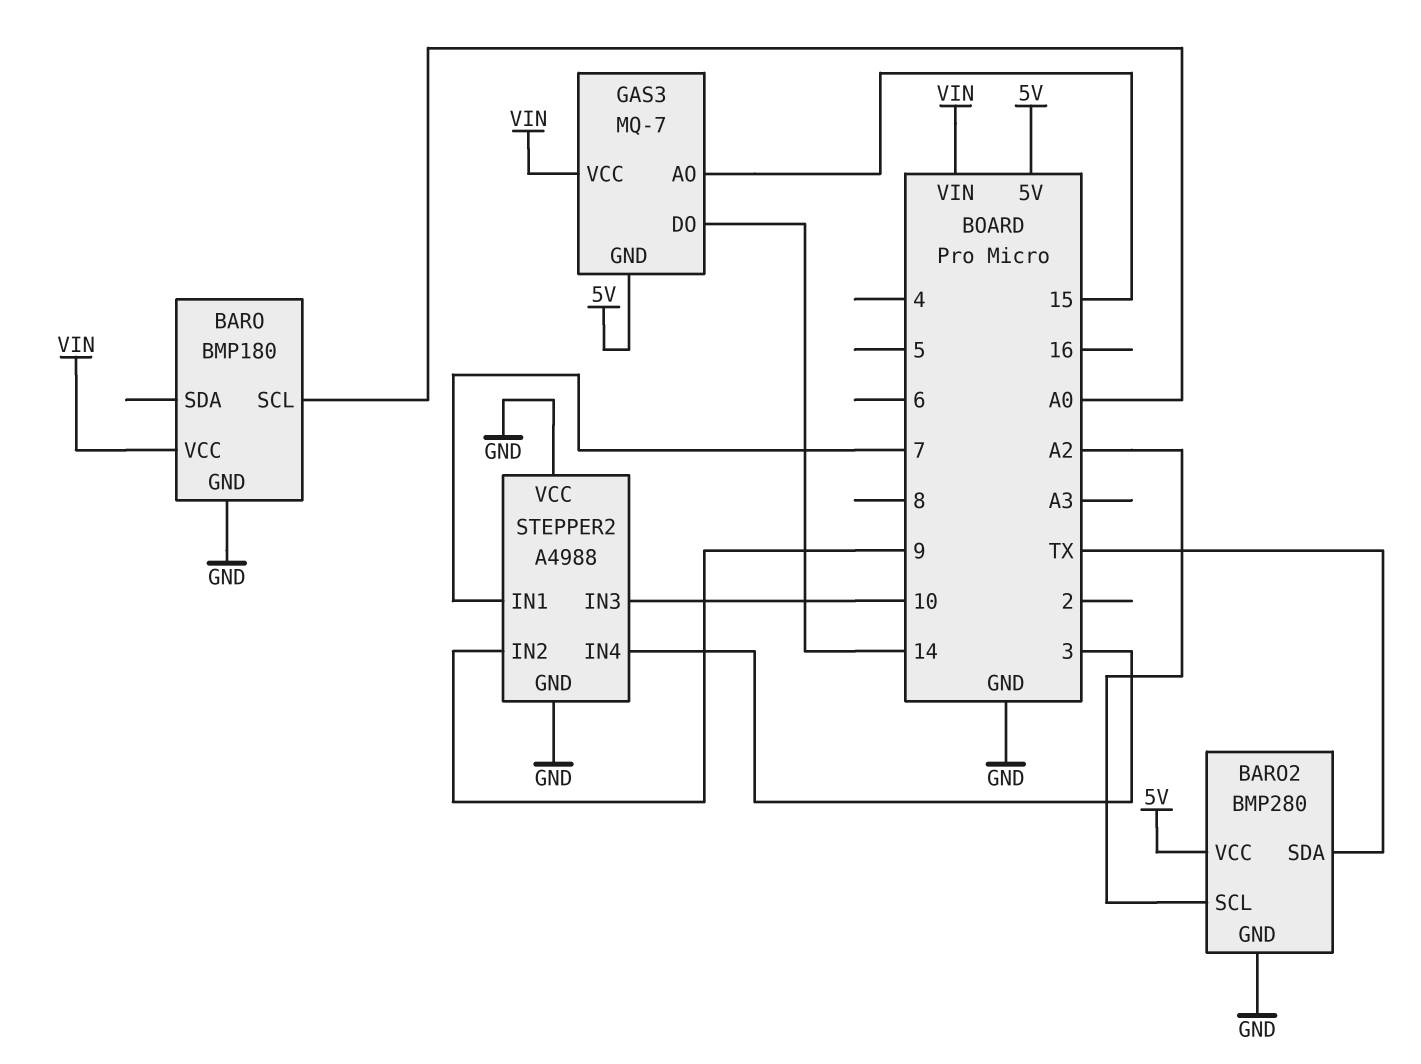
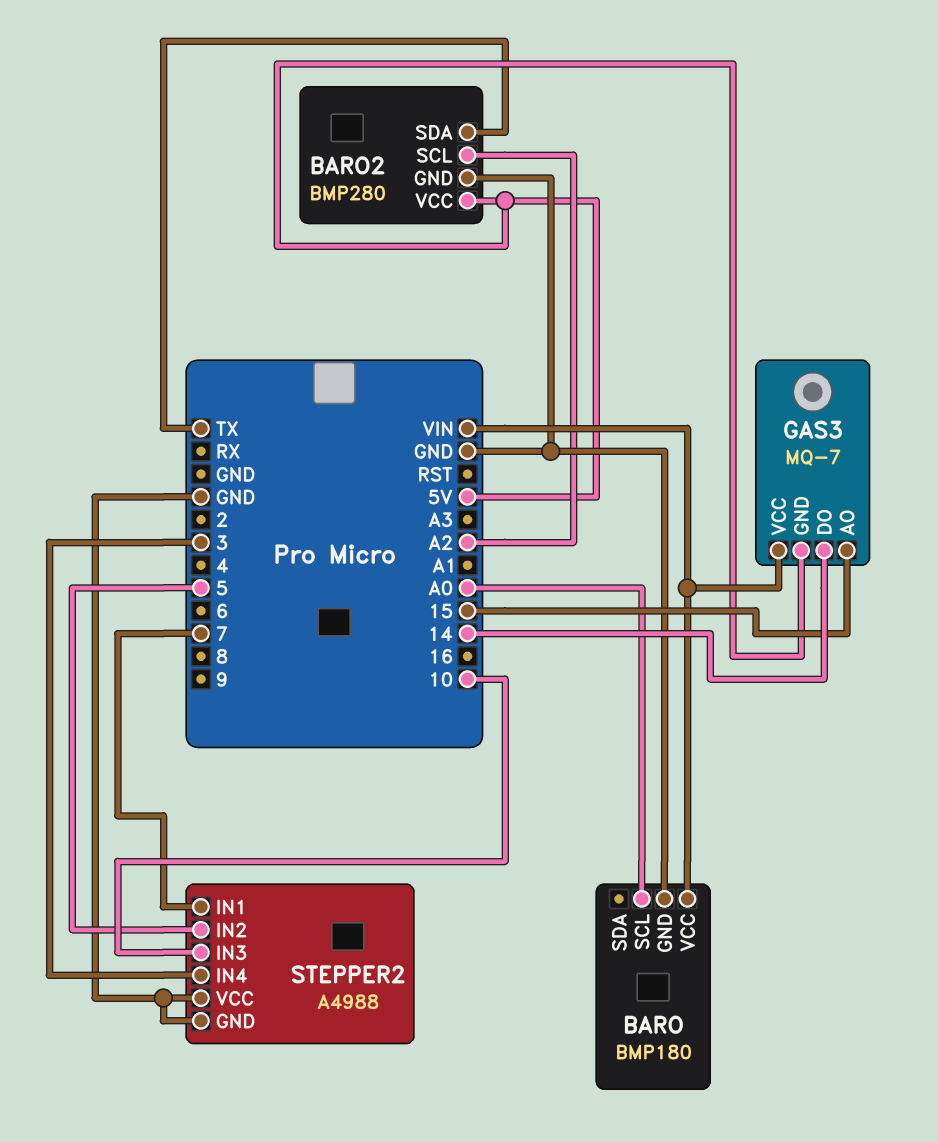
STEPPER2 pin IN2: 9 -> 5

